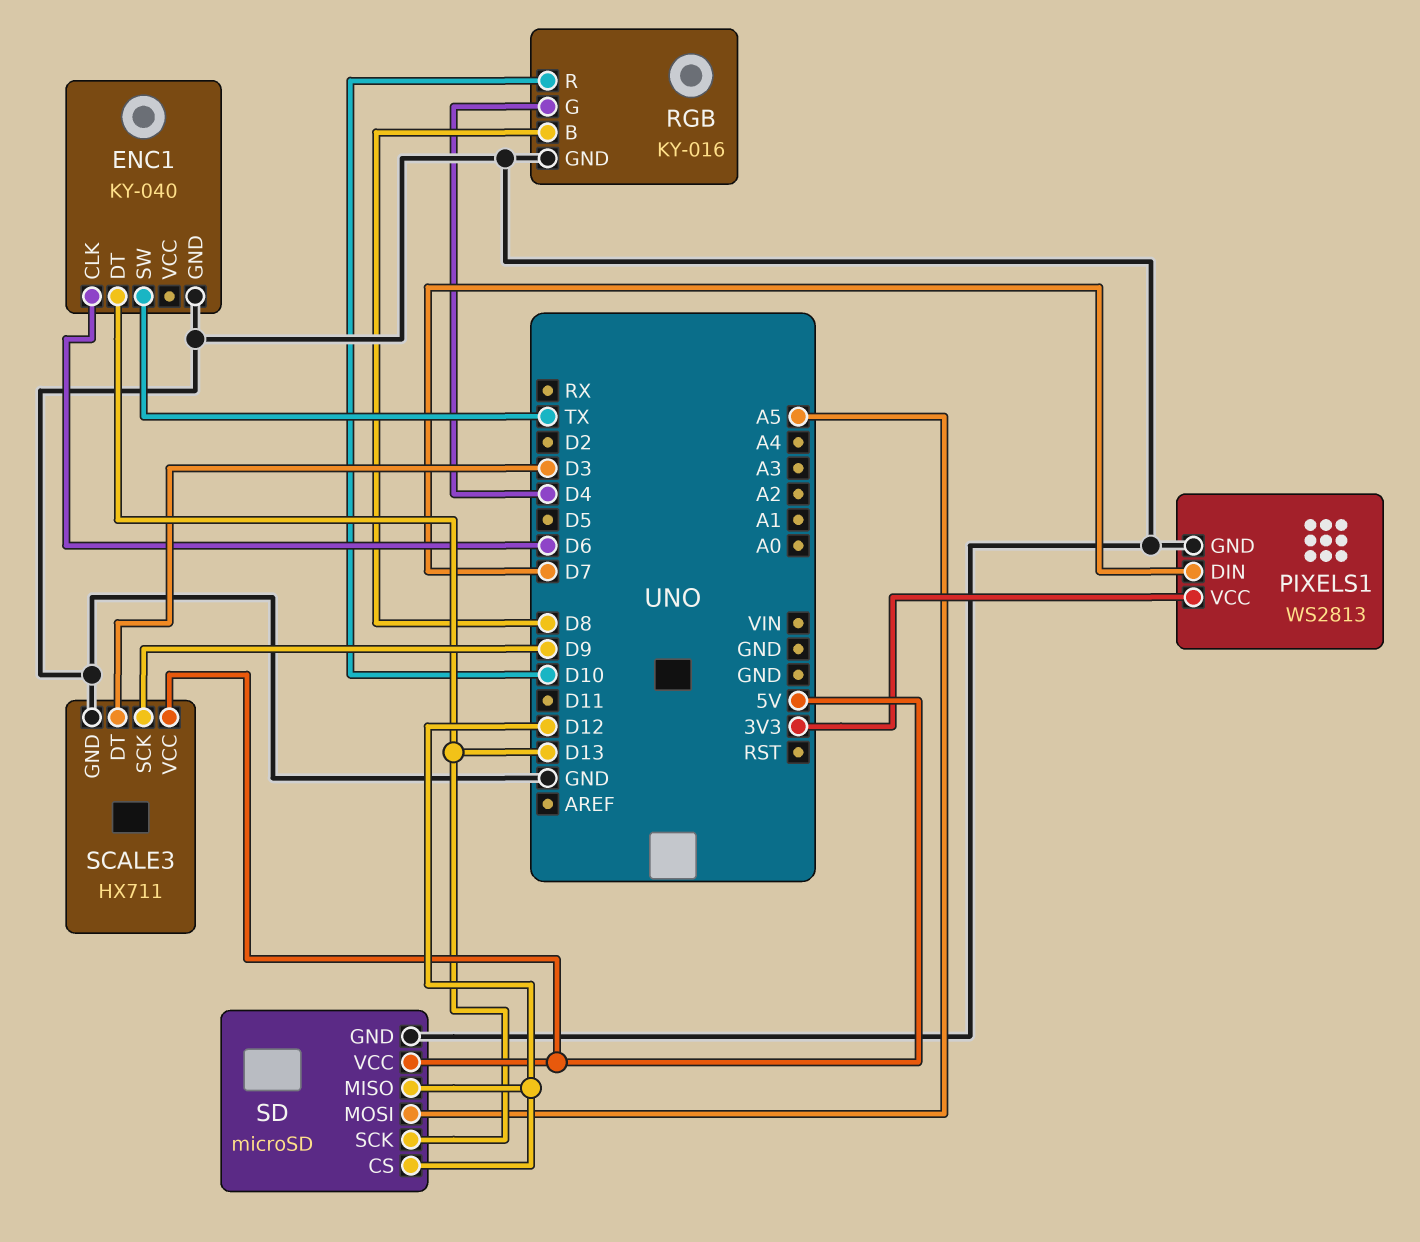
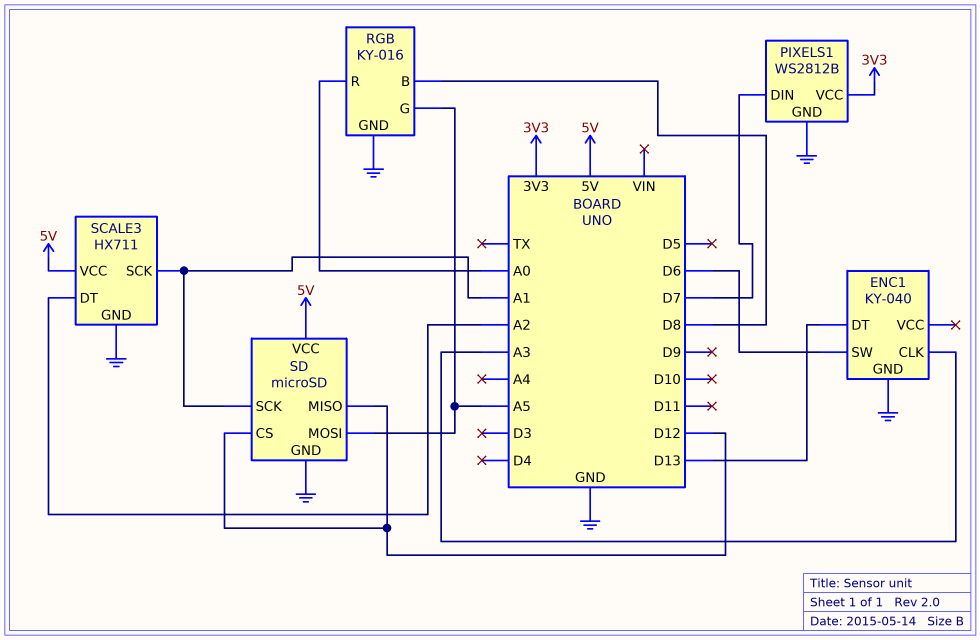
ENC1 pin CLK: D6 -> A3
ENC1 pin SW: TX -> D6
PIXELS1: WS2813 -> WS2812B
RGB pin G: D4 -> A5
RGB pin R: D10 -> A0
SCALE3 pin DT: D3 -> A2
SCALE3 pin SCK: D9 -> A1
SD pin SCK: D13 -> A1

